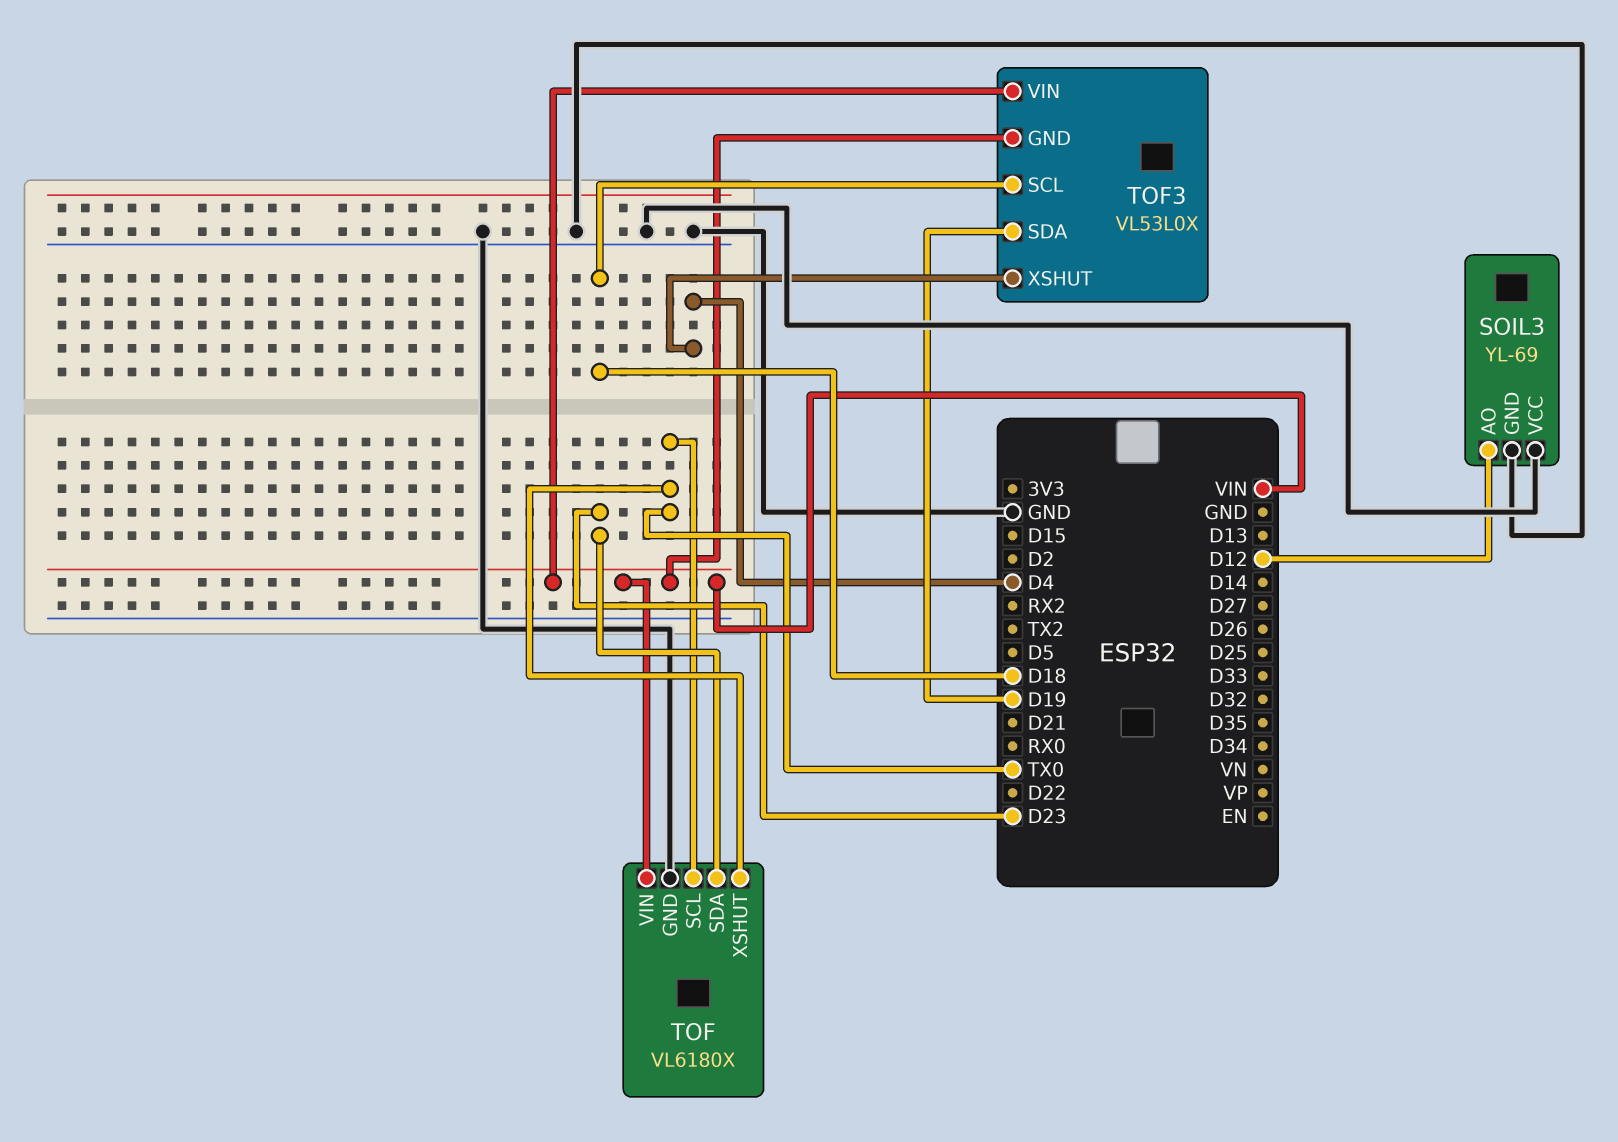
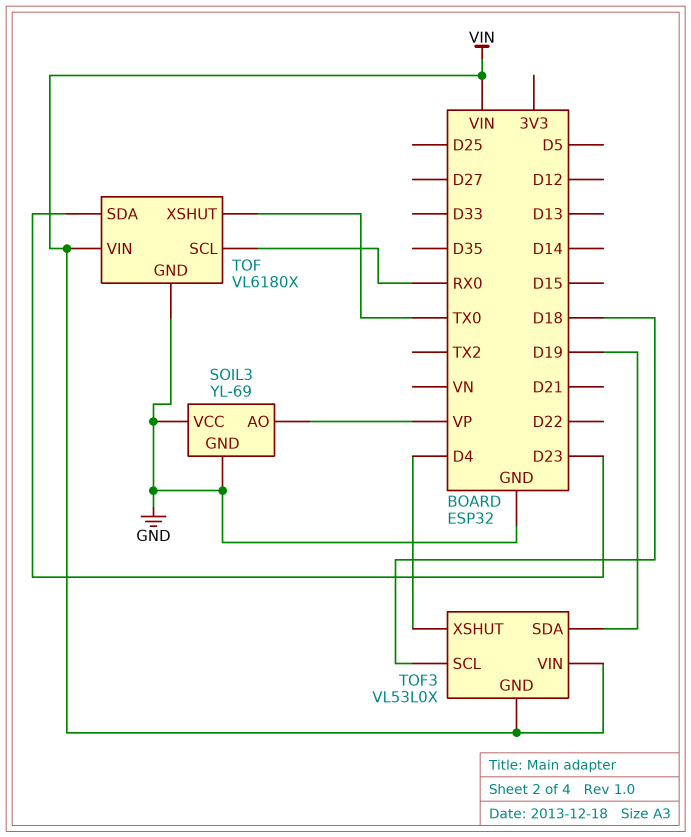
SOIL3 pin AO: D12 -> VP
TOF pin SCL: TX0 -> RX0

